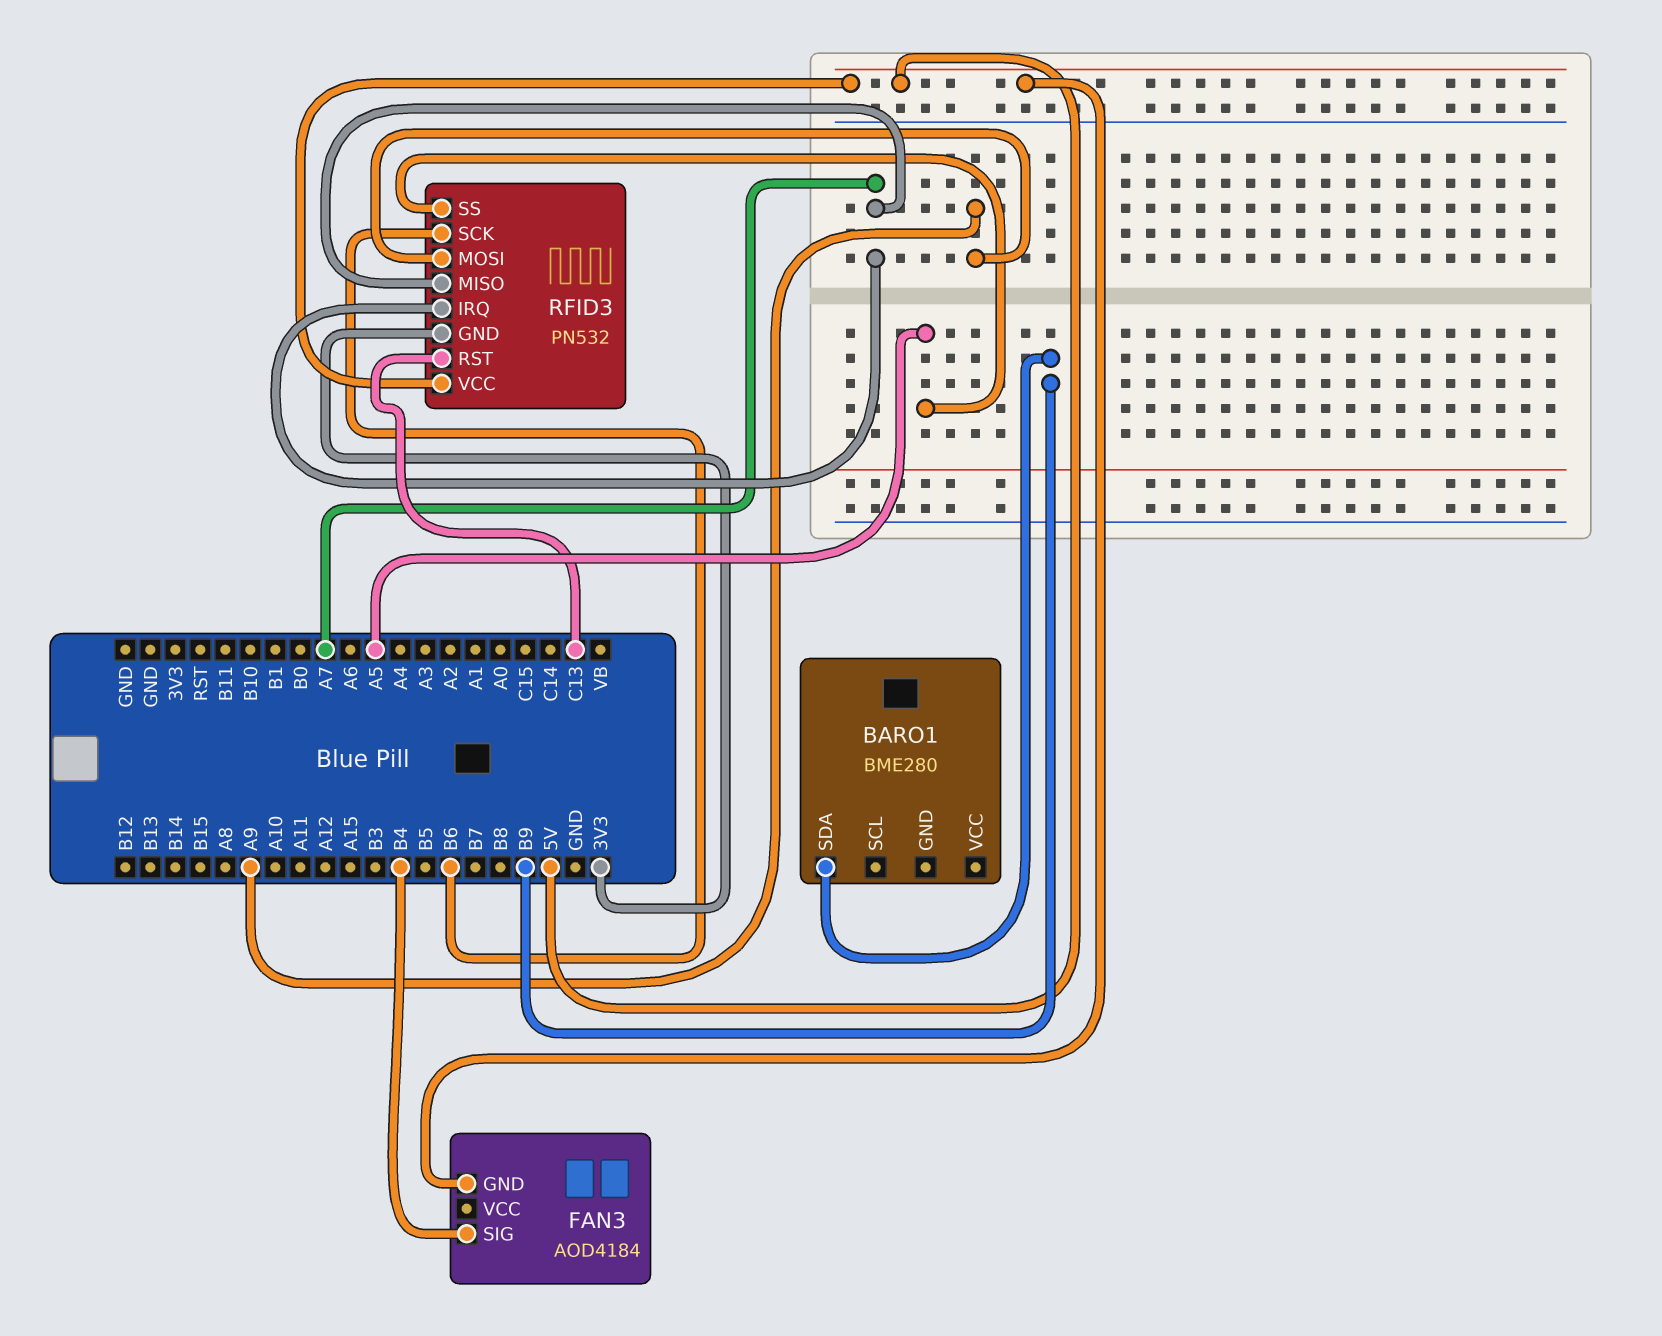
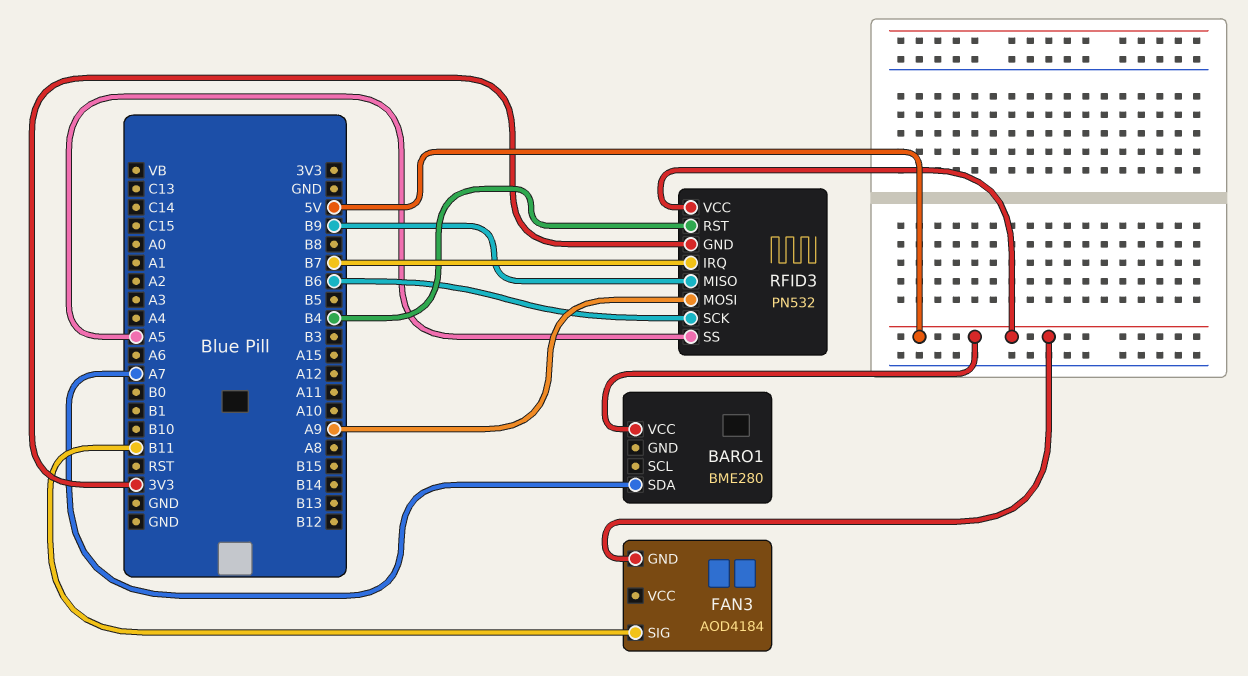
BARO1 pin SDA: B9 -> A7
BARO1 pin VCC: none -> 5V
FAN3 pin SIG: B4 -> B11
RFID3 pin IRQ: A7 -> B7
RFID3 pin MISO: A7 -> B9
RFID3 pin RST: C13 -> B4

